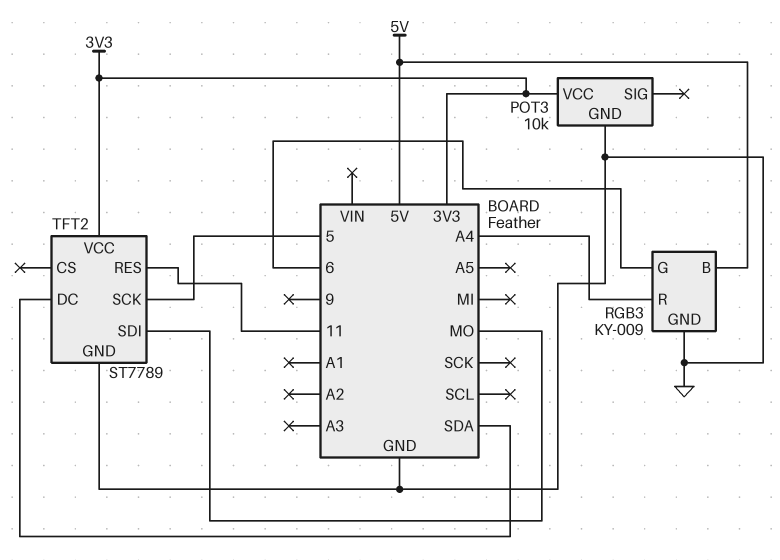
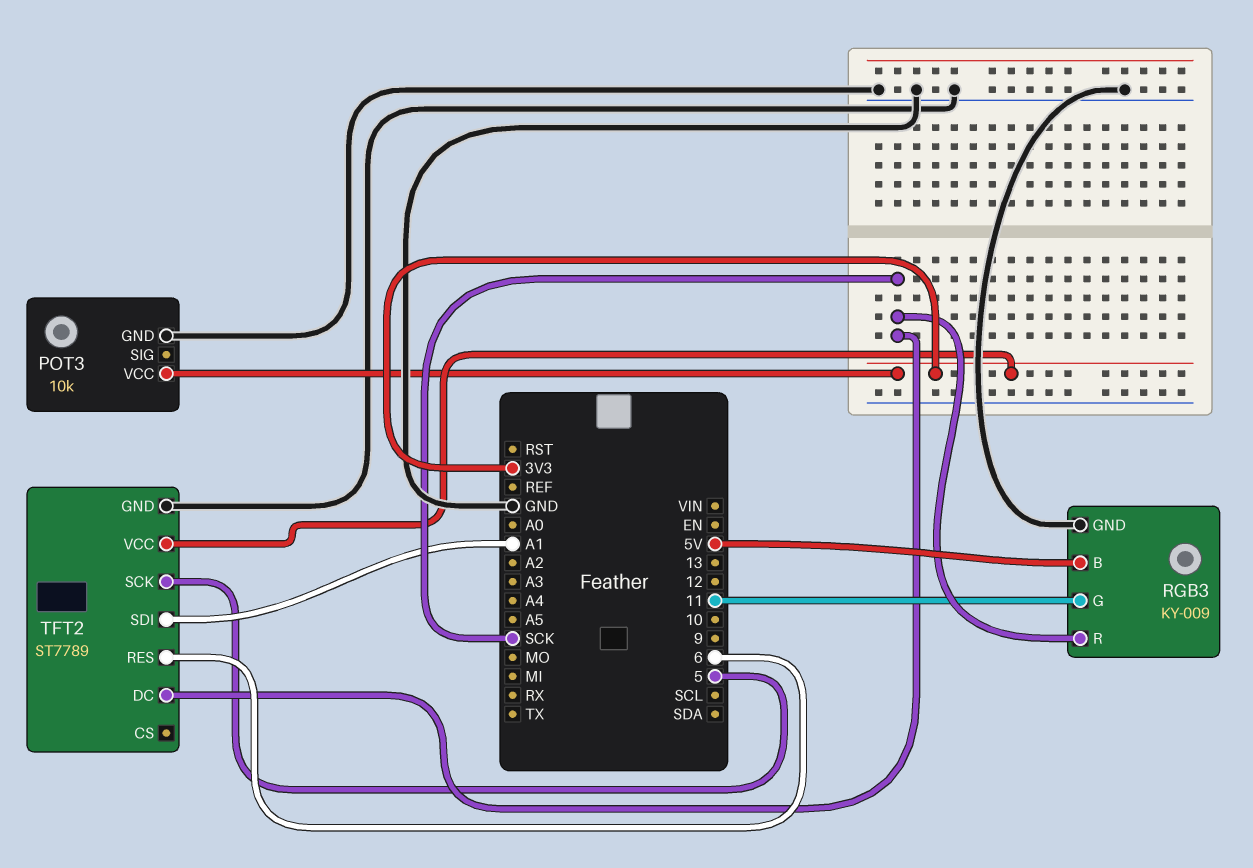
RGB3 pin G: 6 -> 11
RGB3 pin R: A4 -> SCK
TFT2 pin DC: SDA -> SCK
TFT2 pin RES: 11 -> 6
TFT2 pin SDI: MO -> A1

